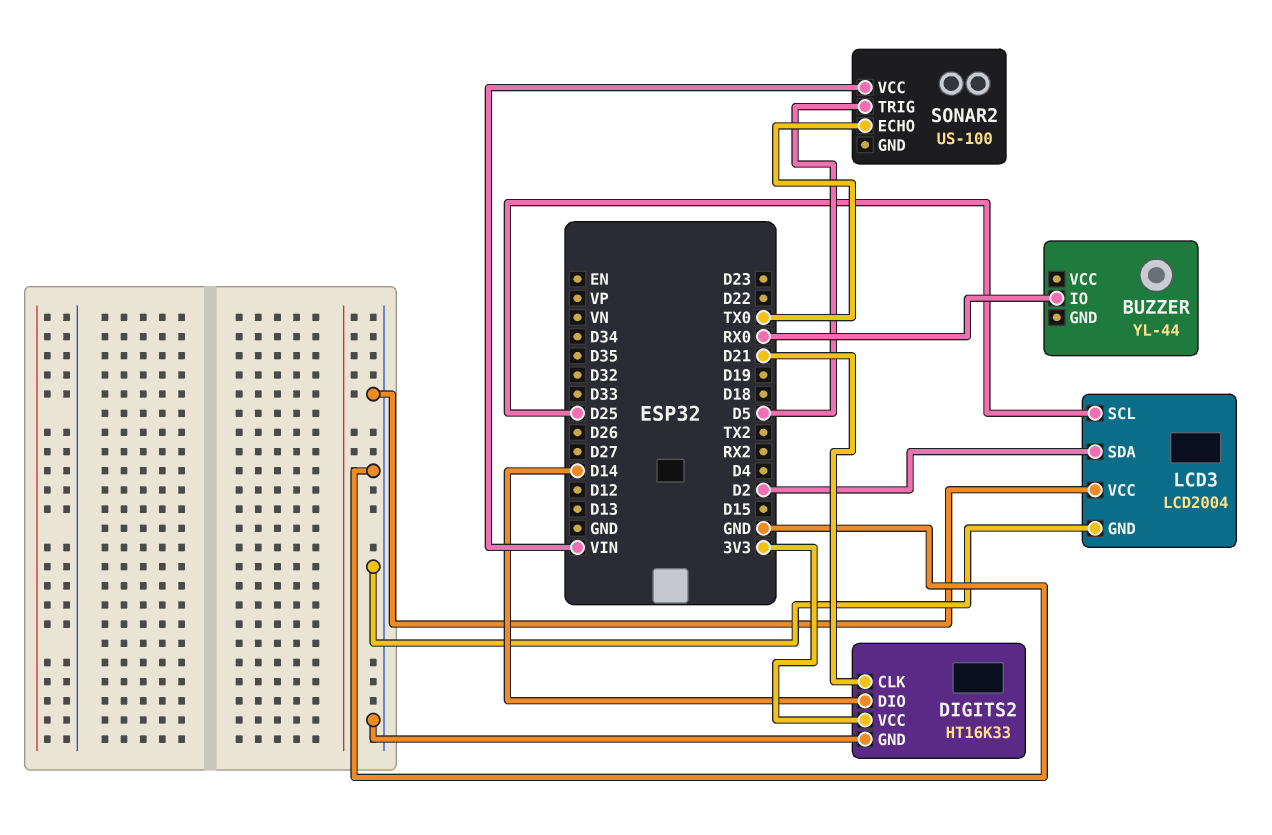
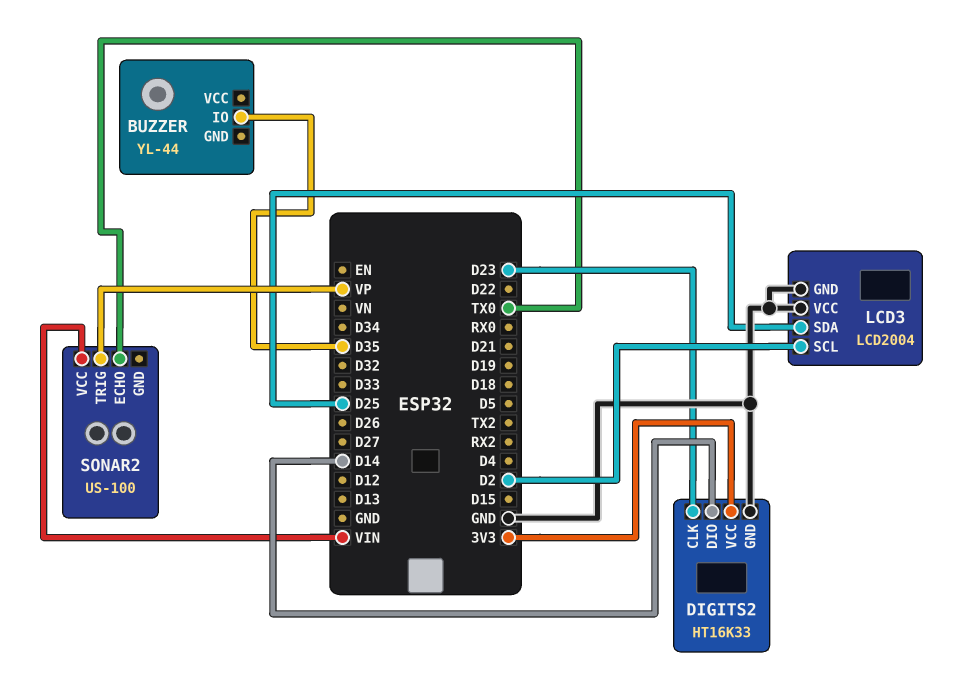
BUZZER pin IO: RX0 -> D35
DIGITS2 pin CLK: D21 -> D23
LCD3 pin SCL: D25 -> D2
LCD3 pin SDA: D2 -> D25
SONAR2 pin TRIG: D5 -> VP

